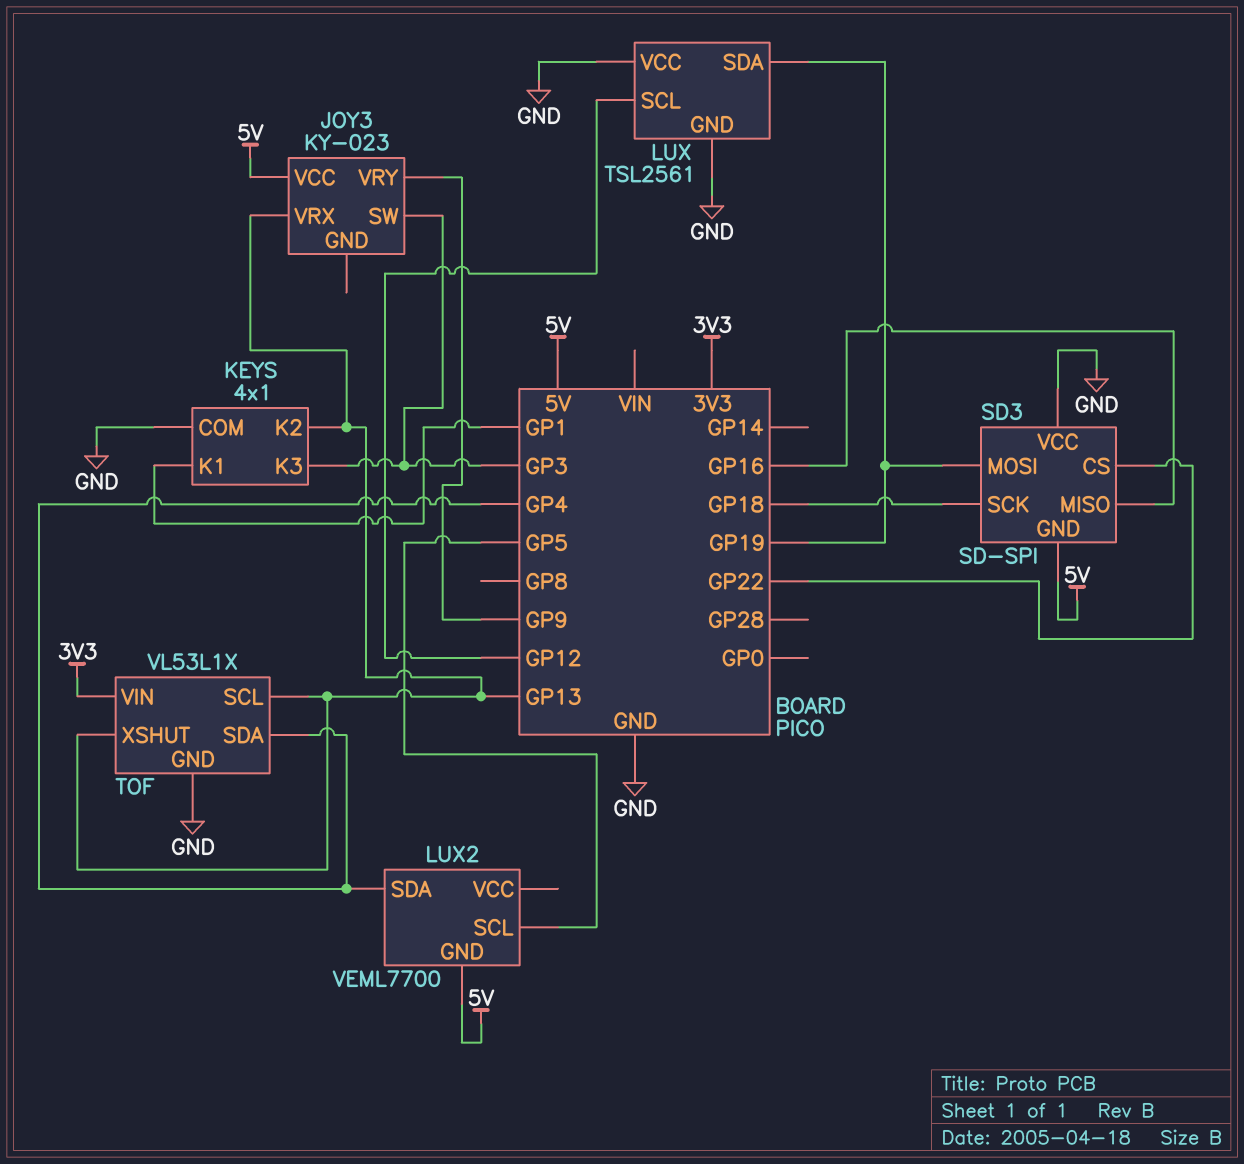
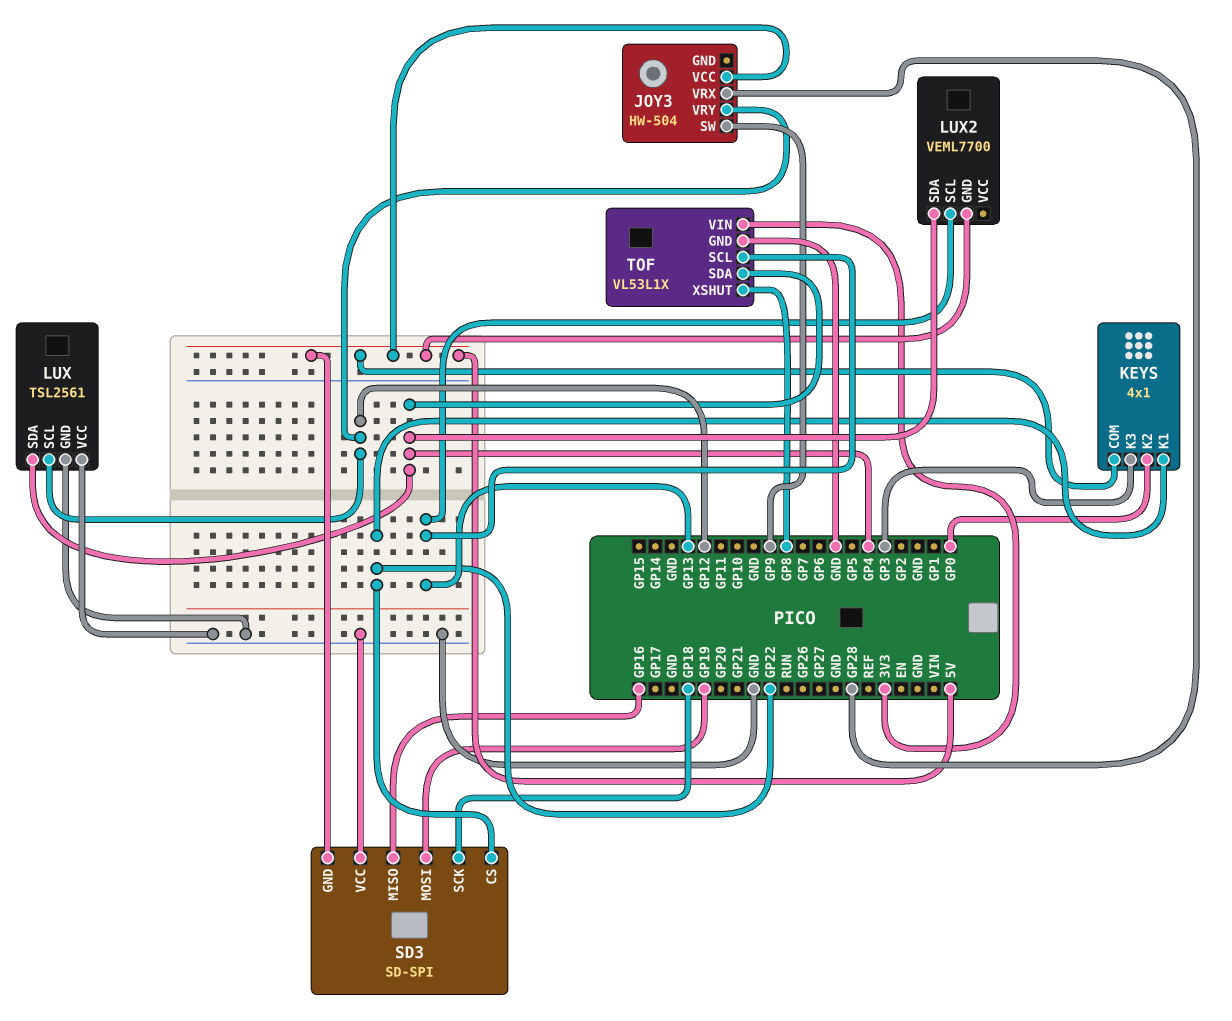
JOY3: KY-023 -> HW-504
JOY3 pin SW: GP3 -> GP9
JOY3 pin VRX: GP13 -> GP28
JOY3 pin VRY: GP9 -> GP12
KEYS pin COM: GND -> 5V
KEYS pin K1: GP1 -> GP22
KEYS pin K2: GP13 -> GP0
LUX pin SDA: GP19 -> GP4
LUX2 pin SCL: GP5 -> GP13
TOF pin XSHUT: GP13 -> GP8

